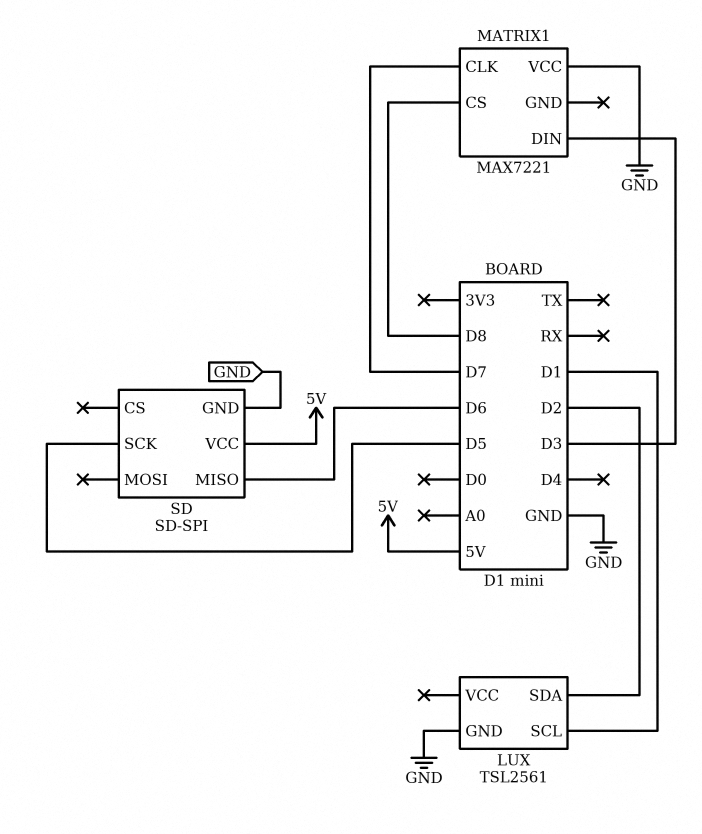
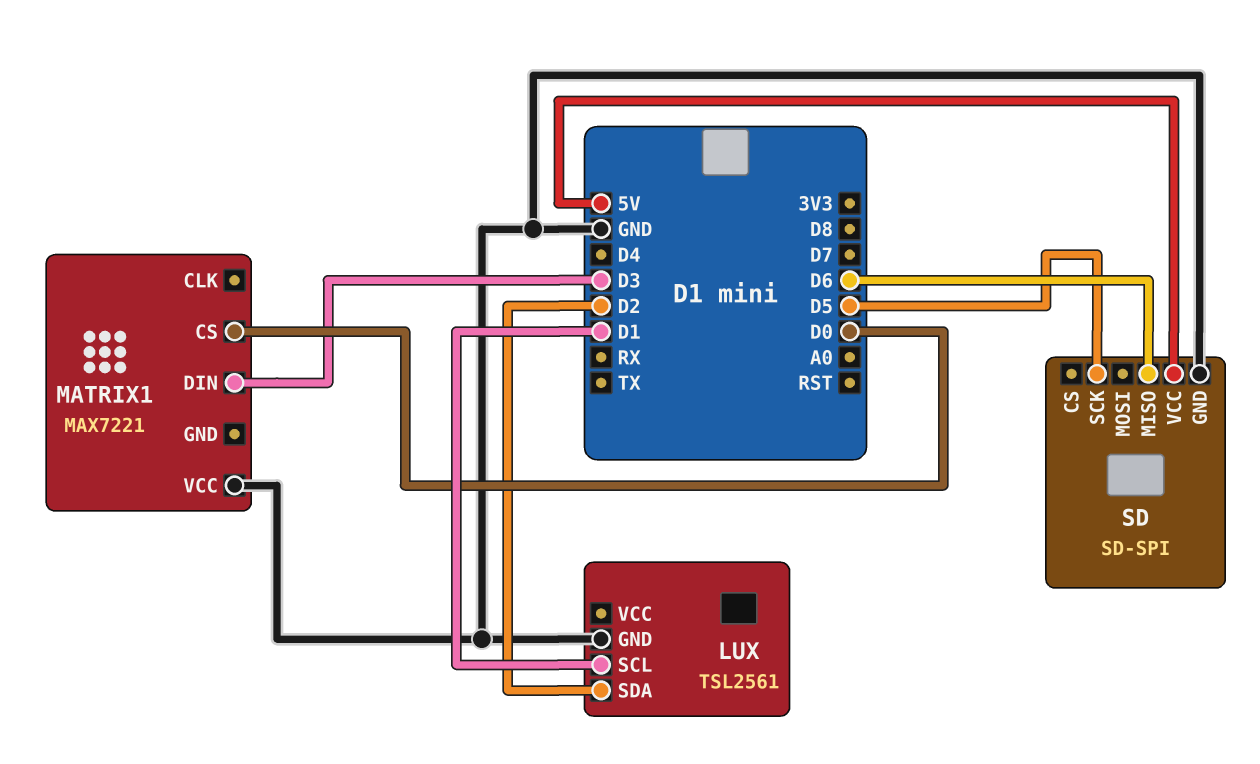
MATRIX1 pin CLK: D7 -> none
MATRIX1 pin CS: D8 -> D0

